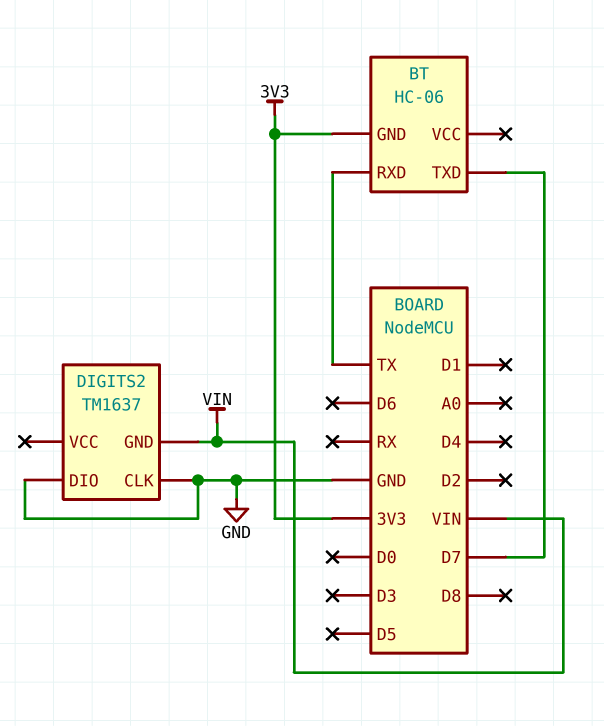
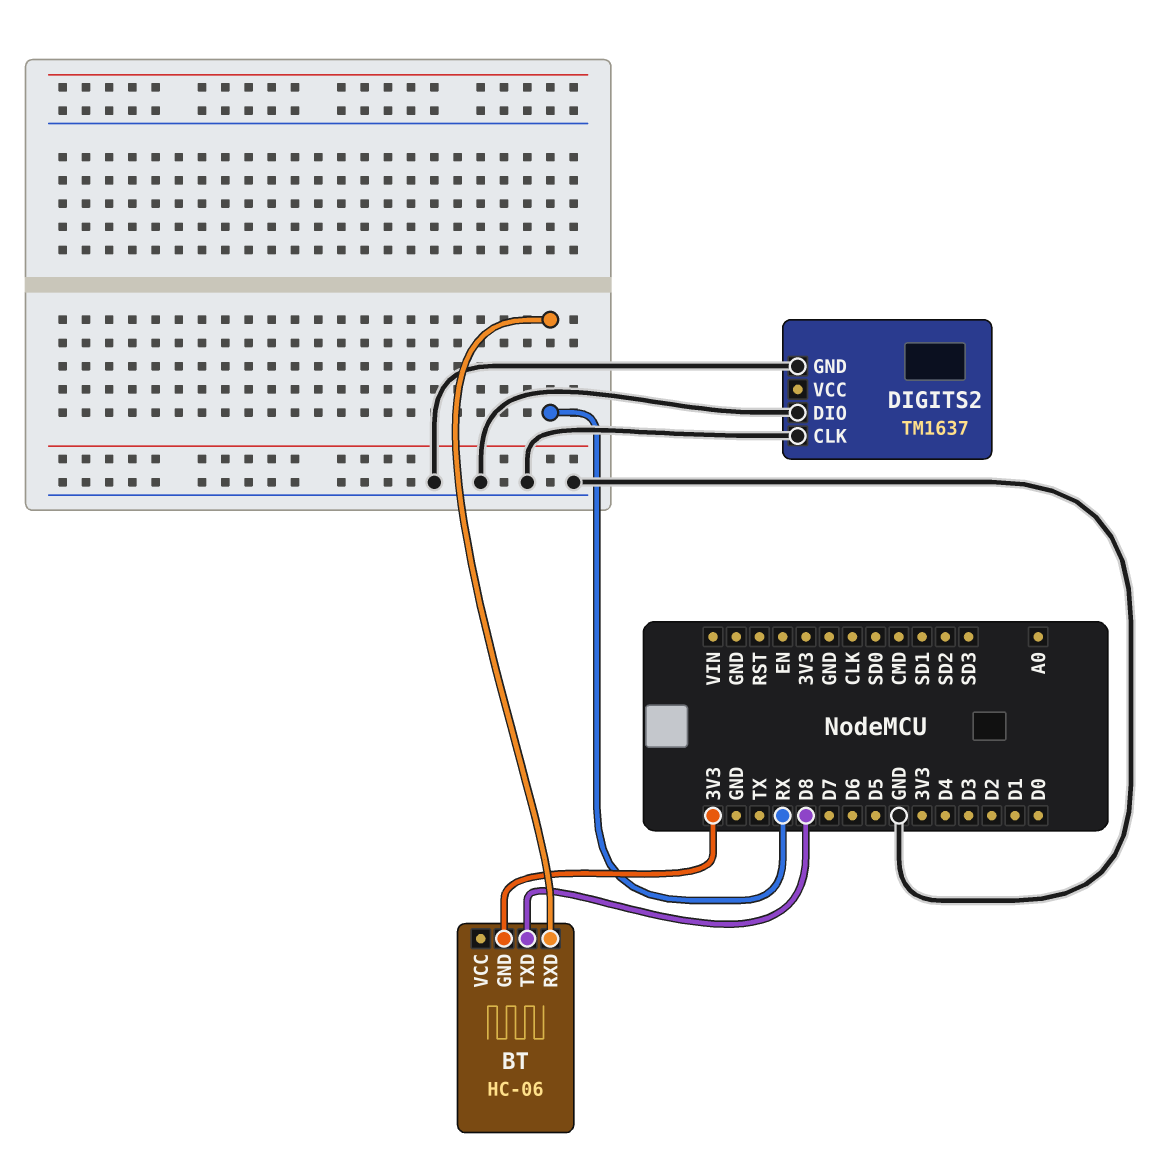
BT pin RXD: TX -> RX
BT pin TXD: D7 -> D8
DIGITS2 pin GND: VIN -> GND

